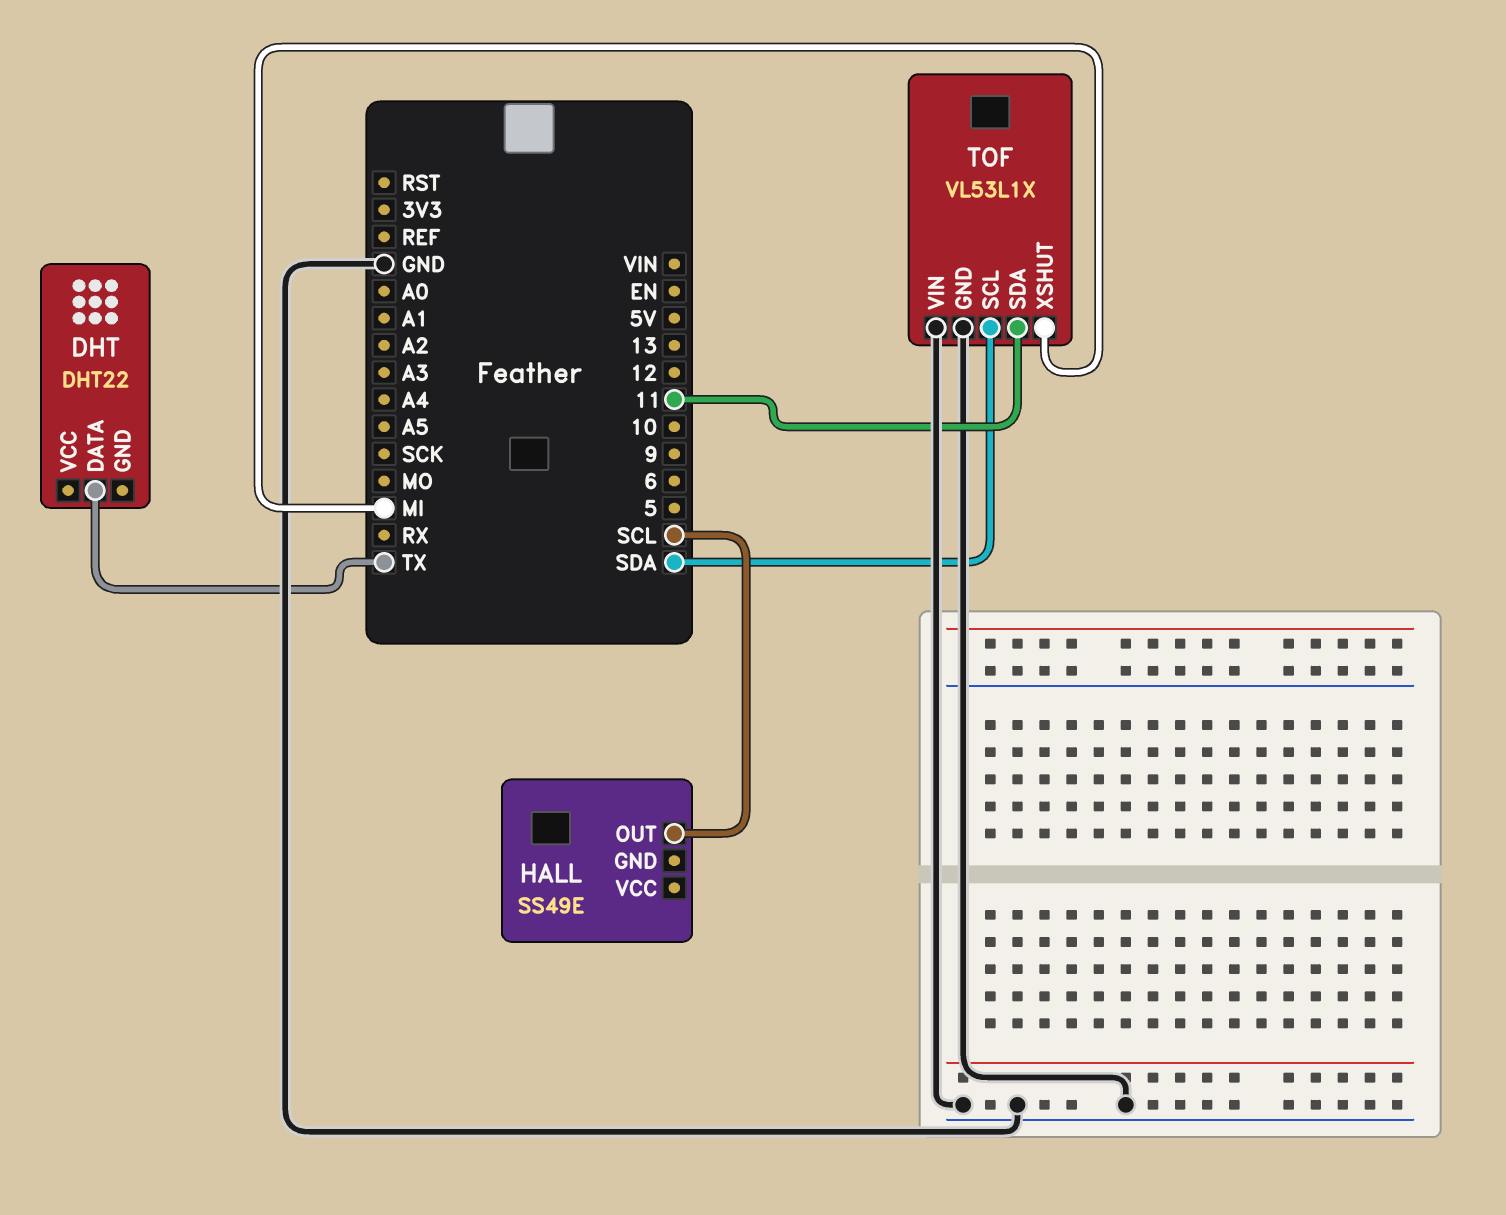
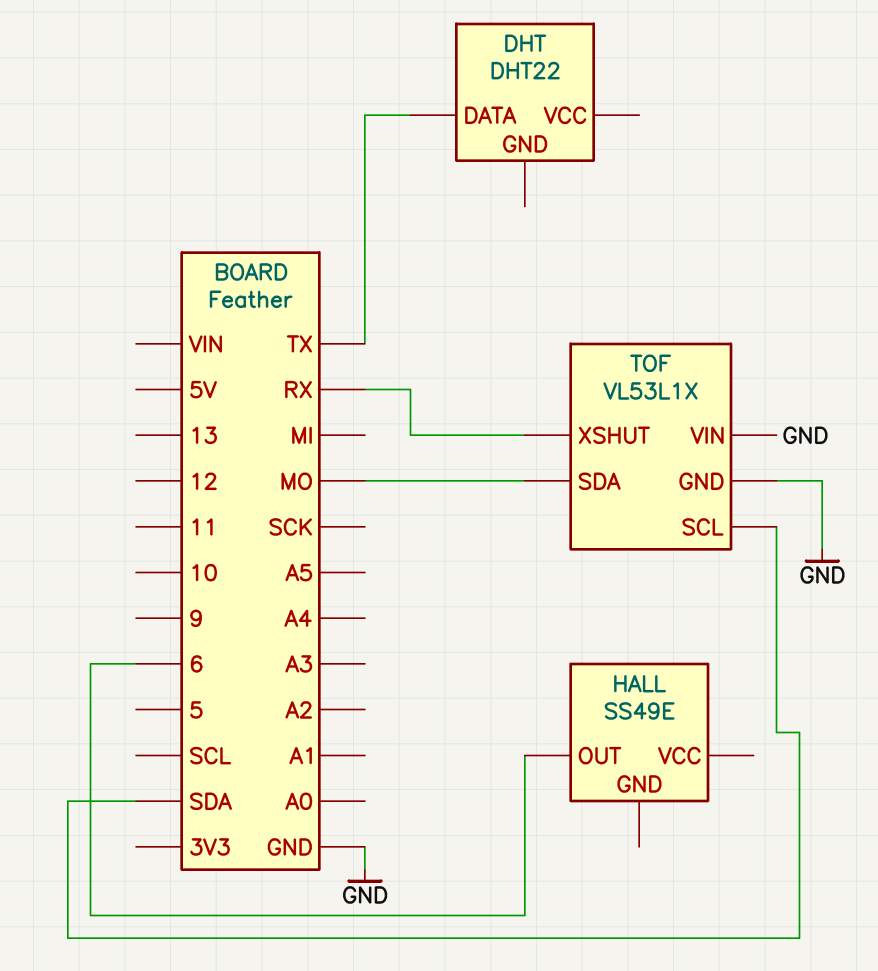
HALL pin OUT: SCL -> 6
TOF pin SDA: 11 -> MO
TOF pin XSHUT: MI -> RX

